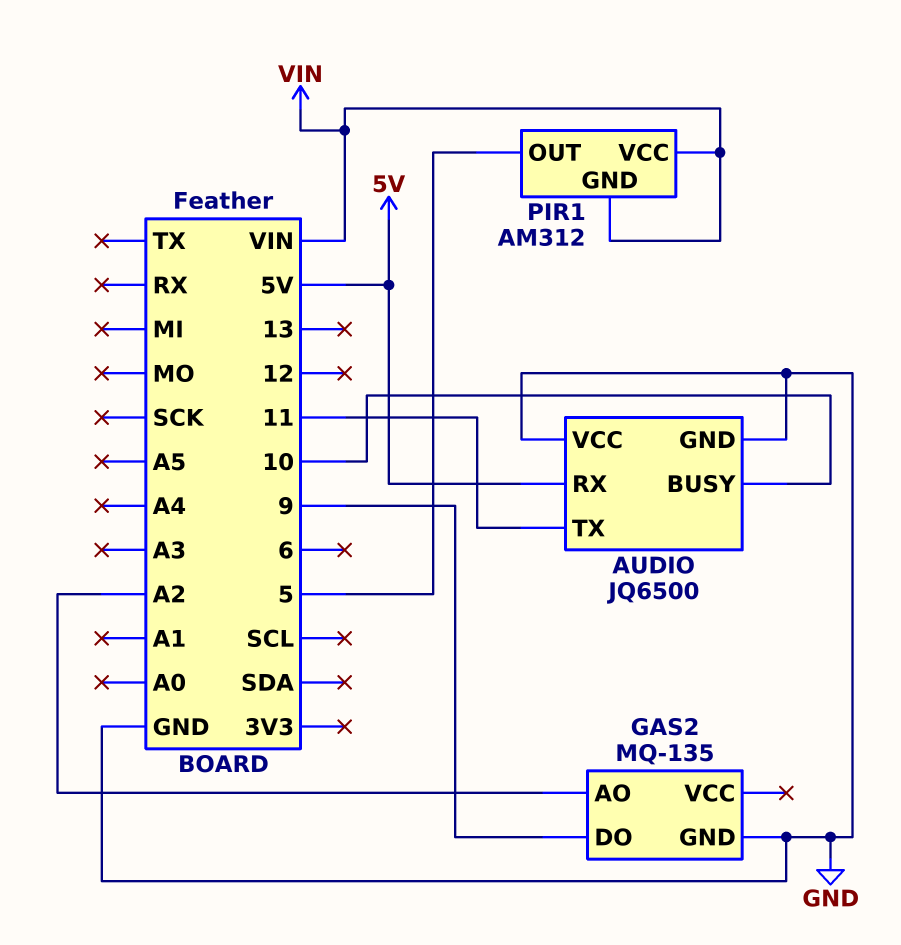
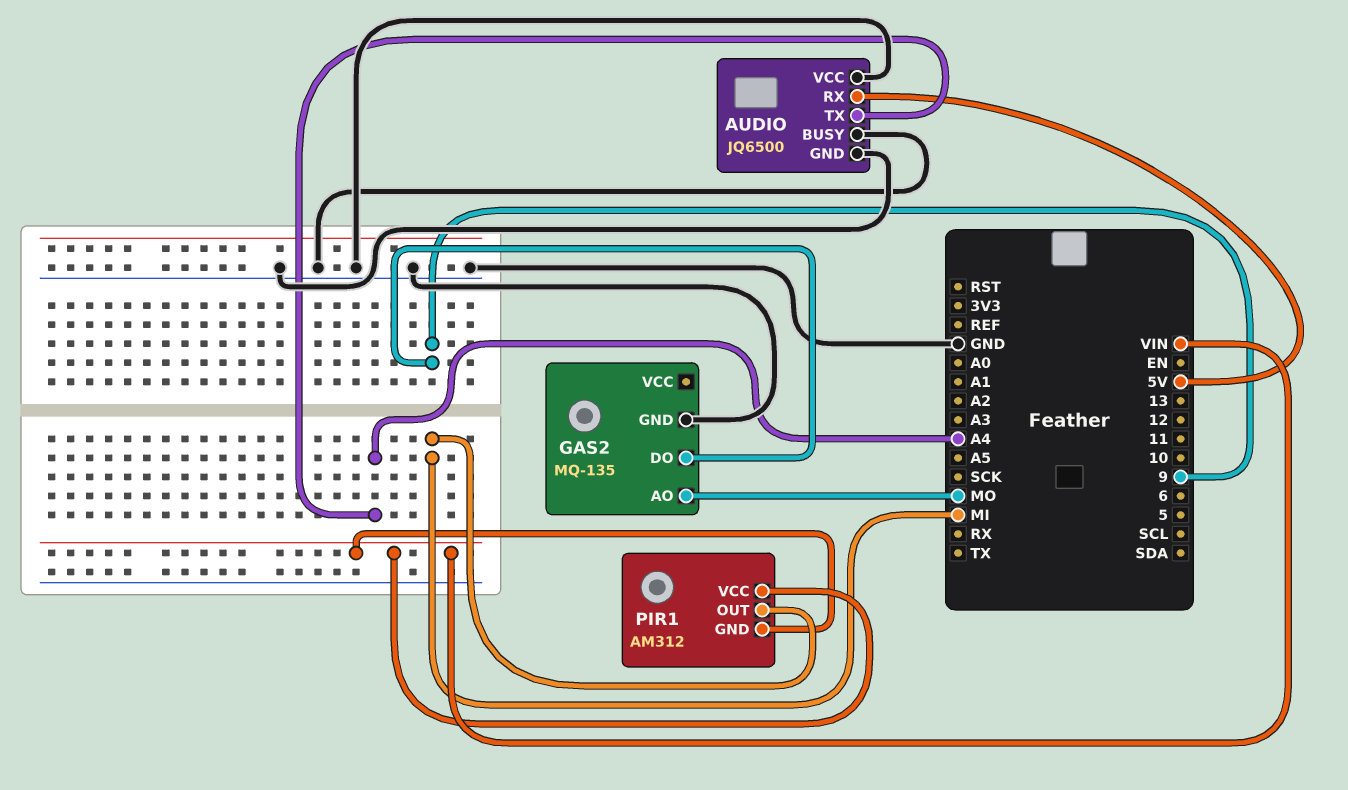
AUDIO pin BUSY: 10 -> GND
AUDIO pin TX: 11 -> A4
GAS2 pin AO: A2 -> MO
PIR1 pin OUT: 5 -> MI

